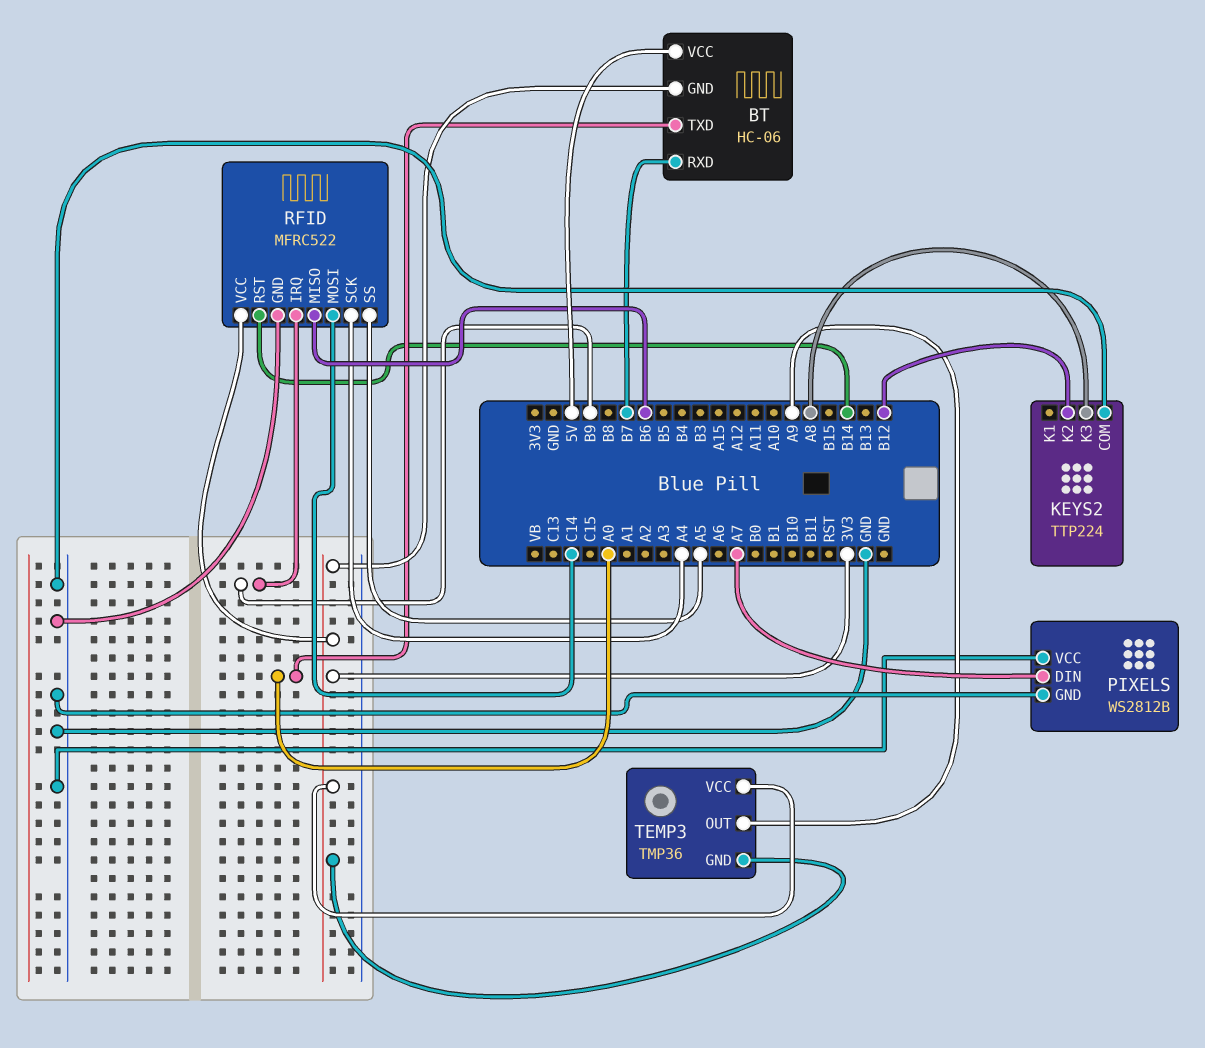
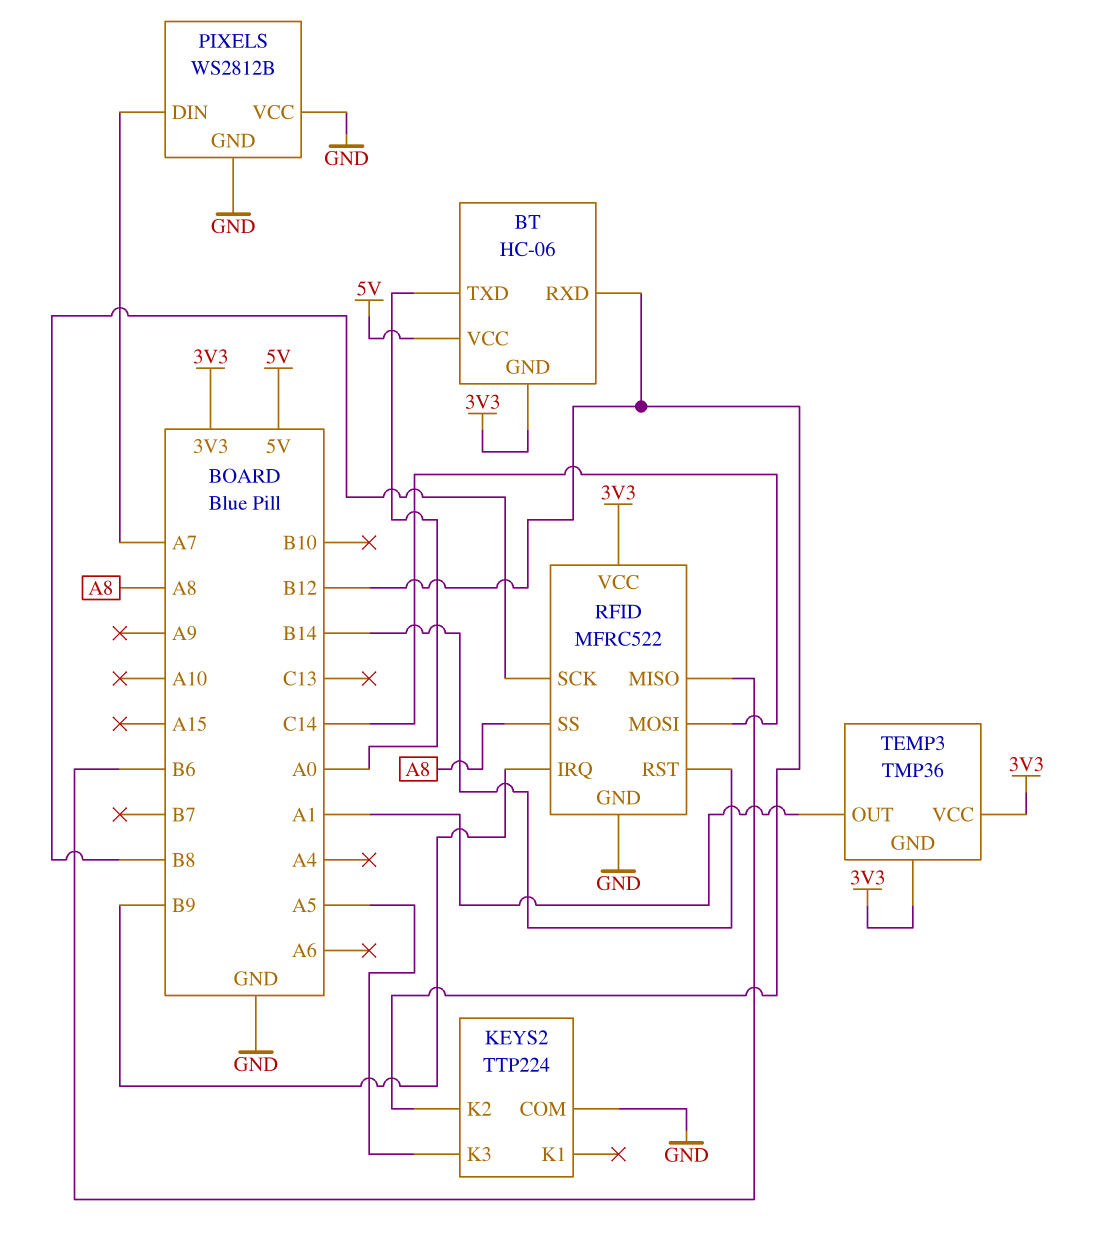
BT pin RXD: B7 -> B12
KEYS2 pin K3: A8 -> A5
RFID pin SCK: A4 -> B8
RFID pin SS: A5 -> A8
TEMP3 pin OUT: A9 -> A1

